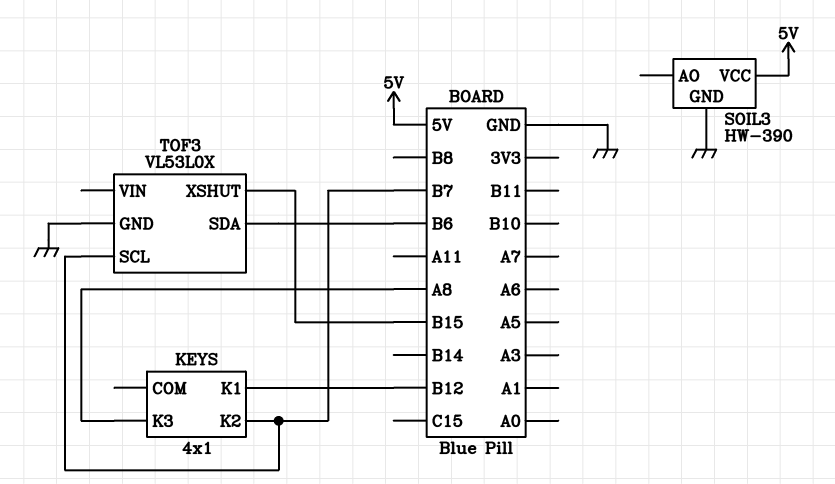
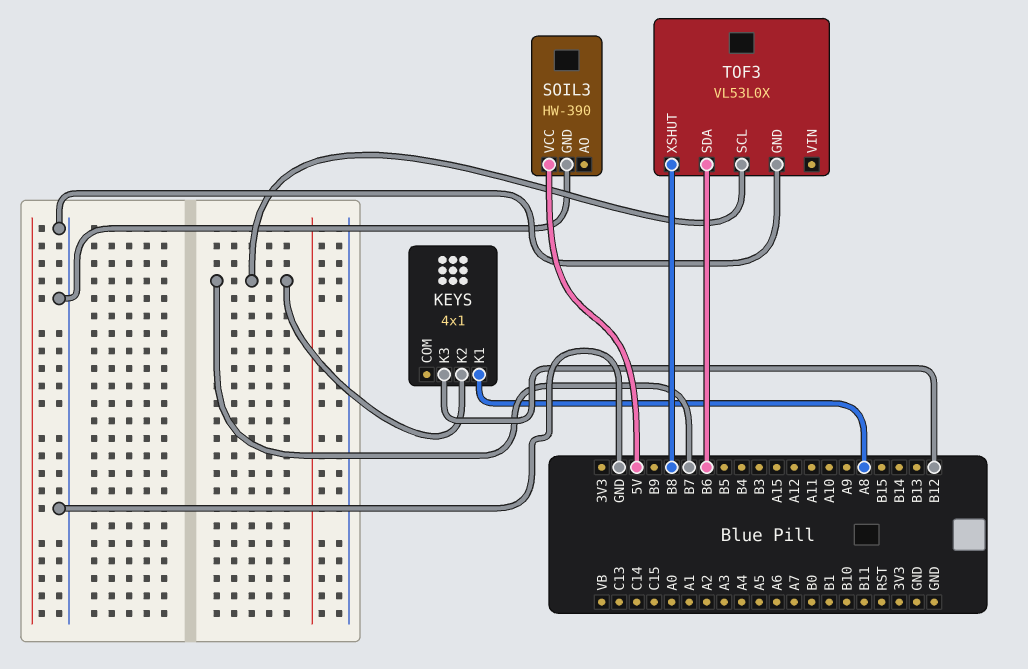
KEYS pin K1: B12 -> A8
KEYS pin K3: A8 -> B12
TOF3 pin XSHUT: B15 -> B8

